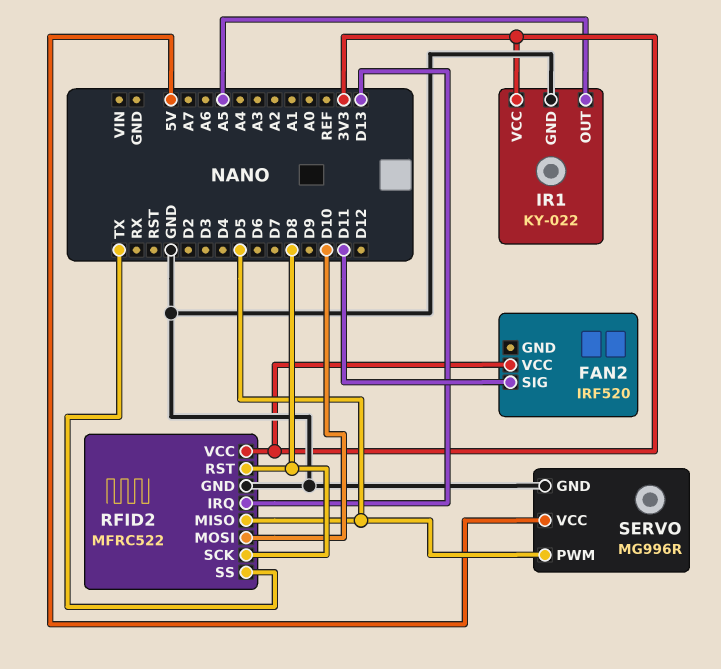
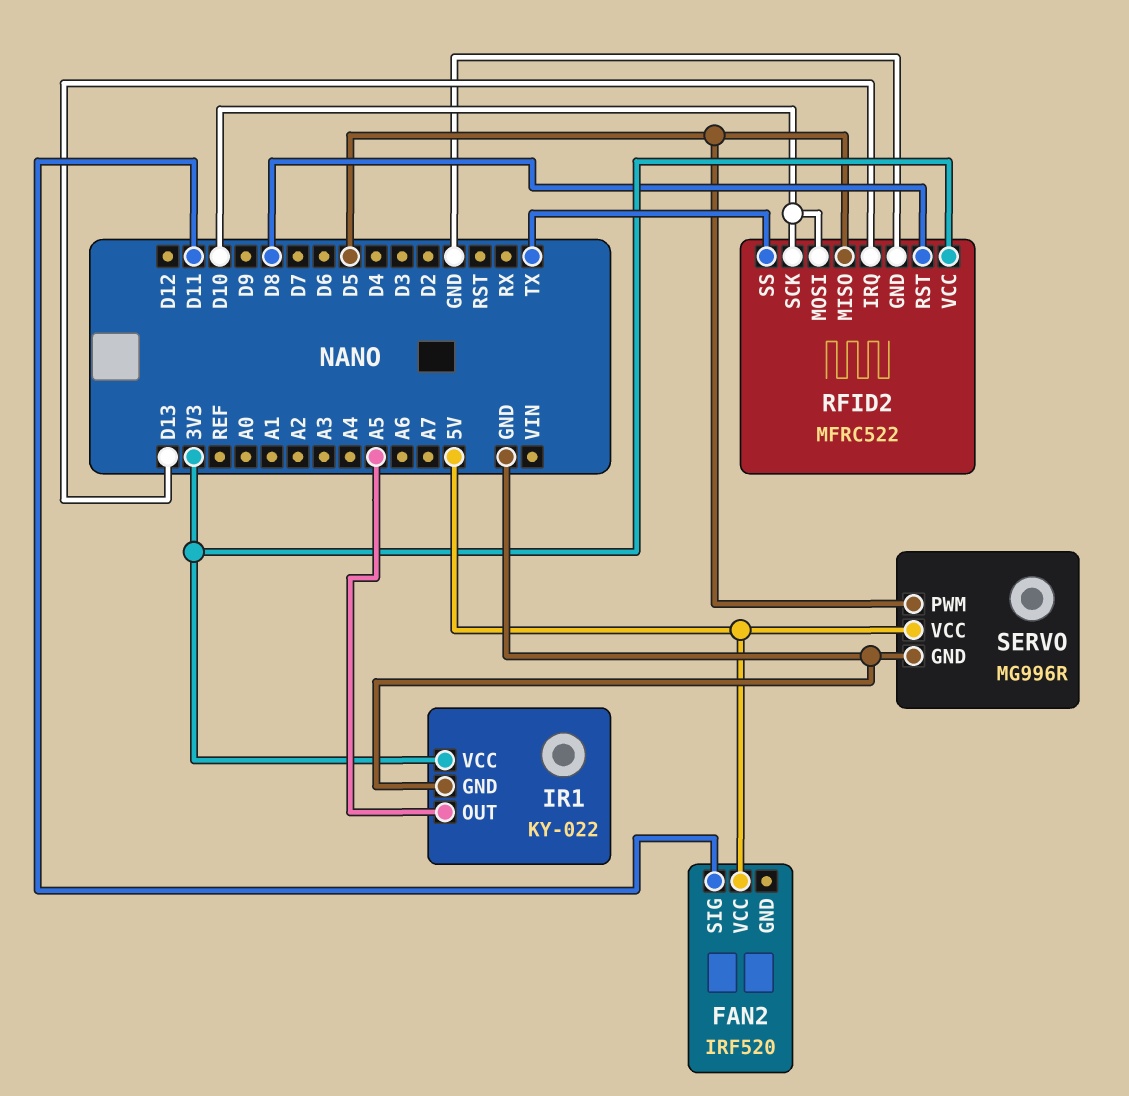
FAN2 pin VCC: 3V3 -> 5V
RFID2 pin SCK: D8 -> D10

